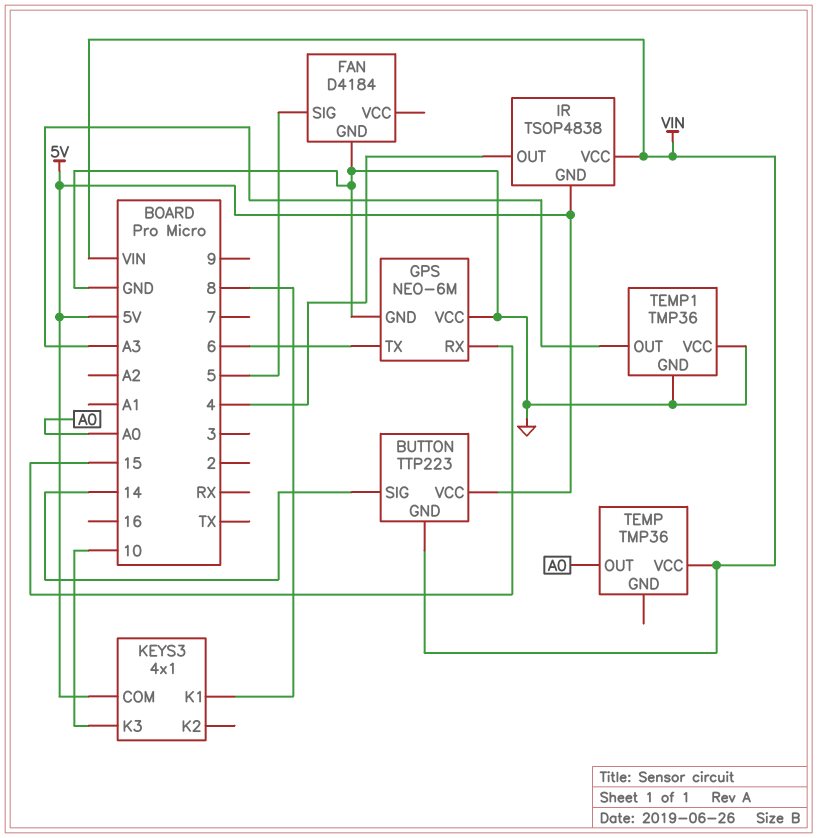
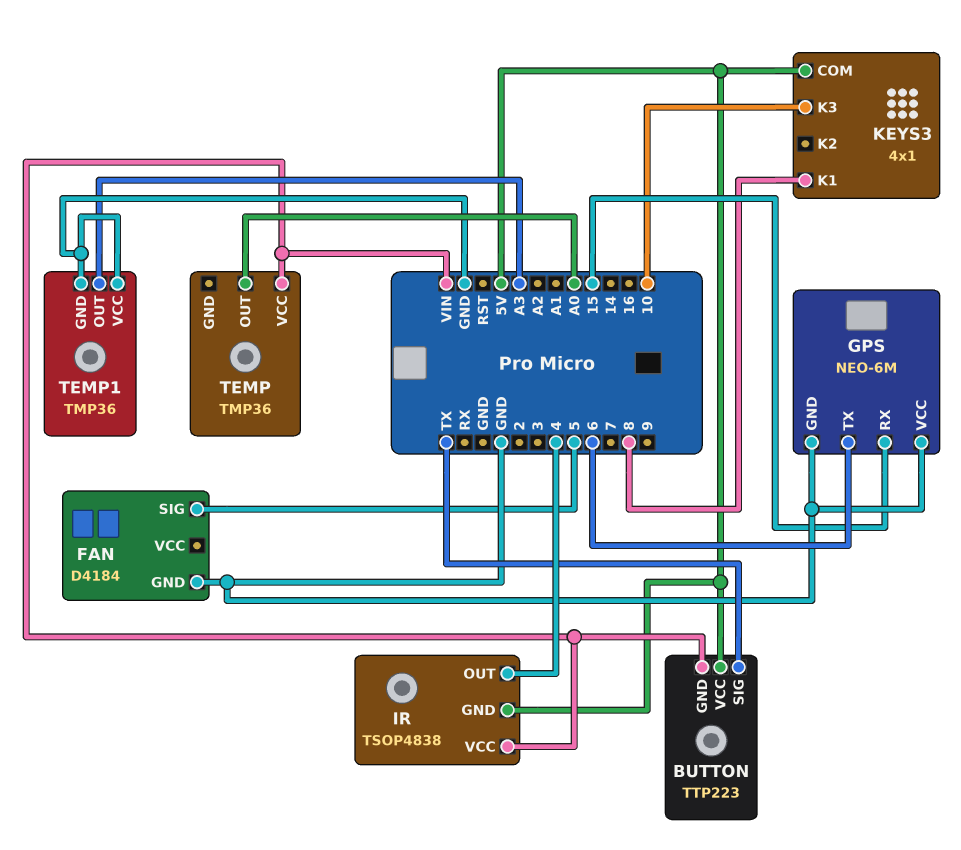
BUTTON pin SIG: 14 -> TX

